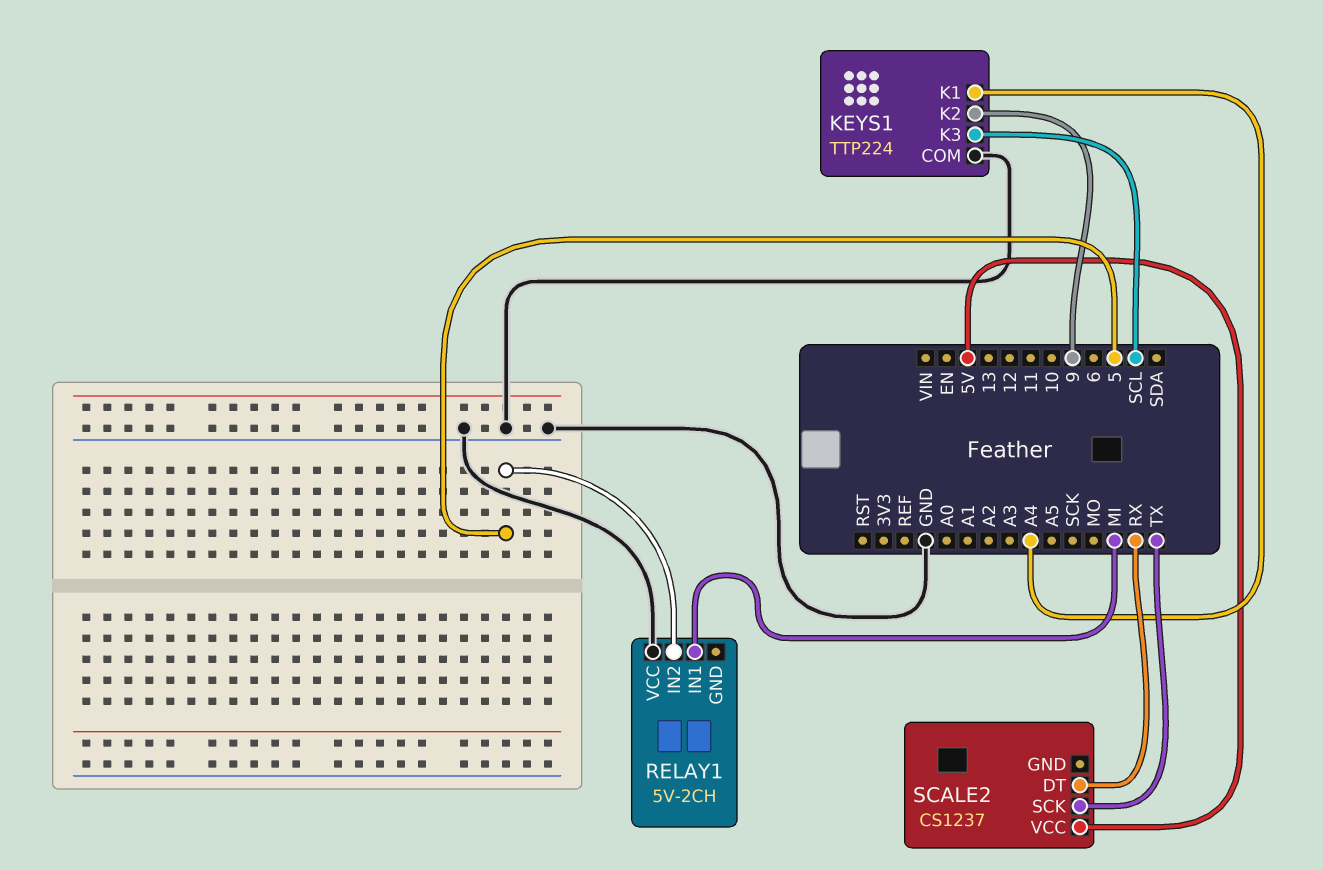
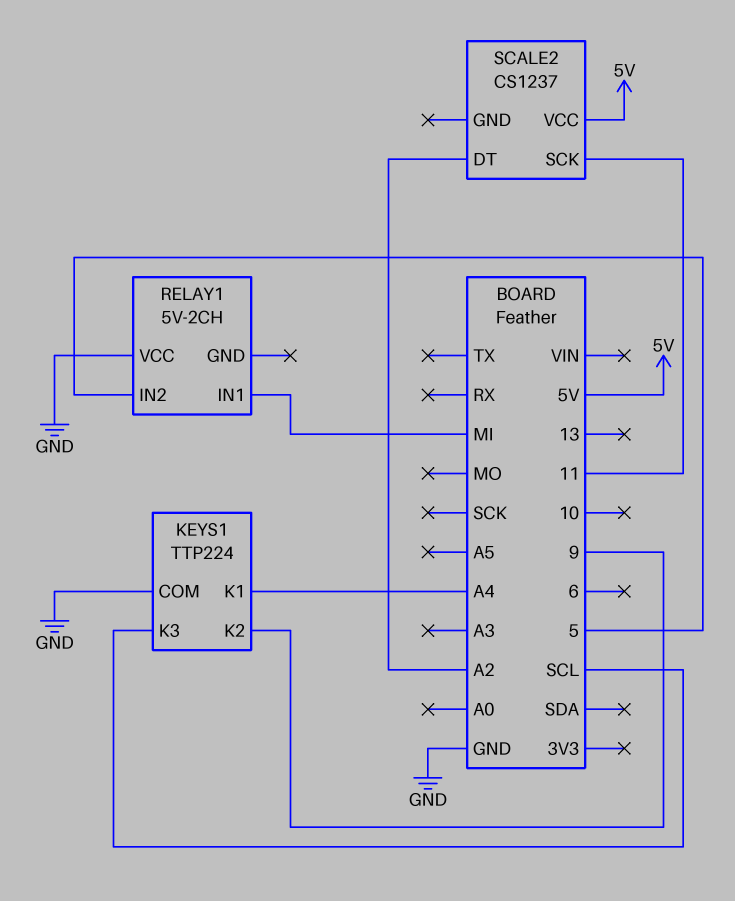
SCALE2 pin DT: RX -> A2
SCALE2 pin SCK: TX -> 11

